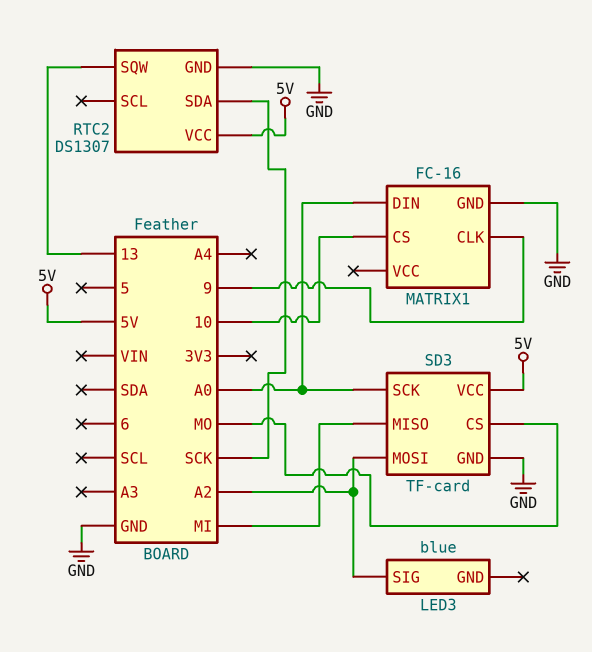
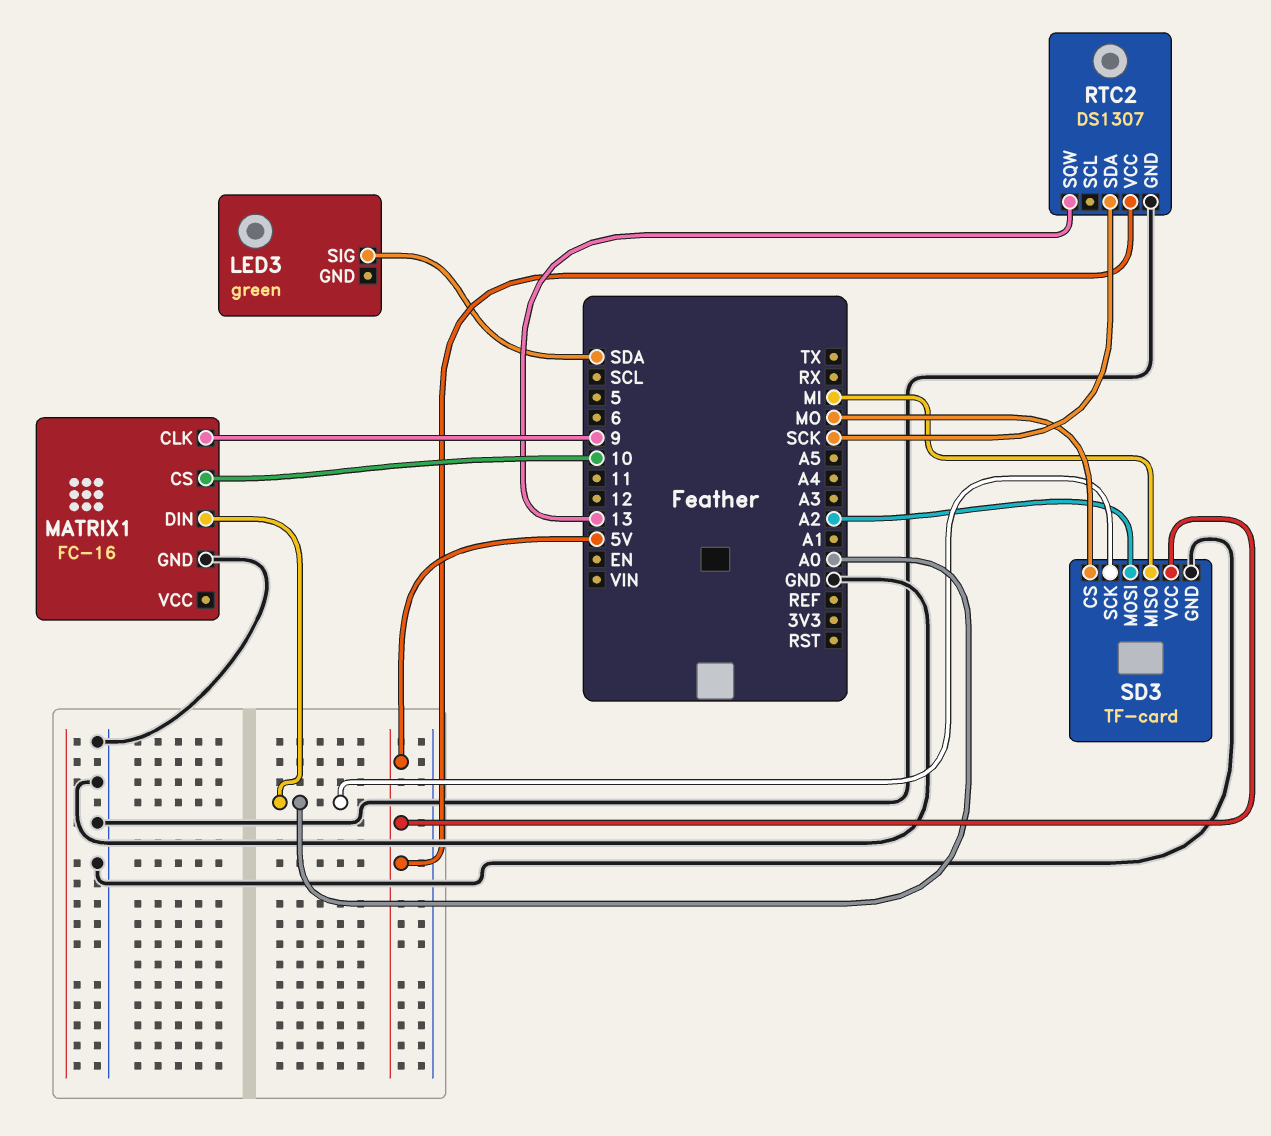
LED3: blue -> green
LED3 pin SIG: A2 -> SDA

